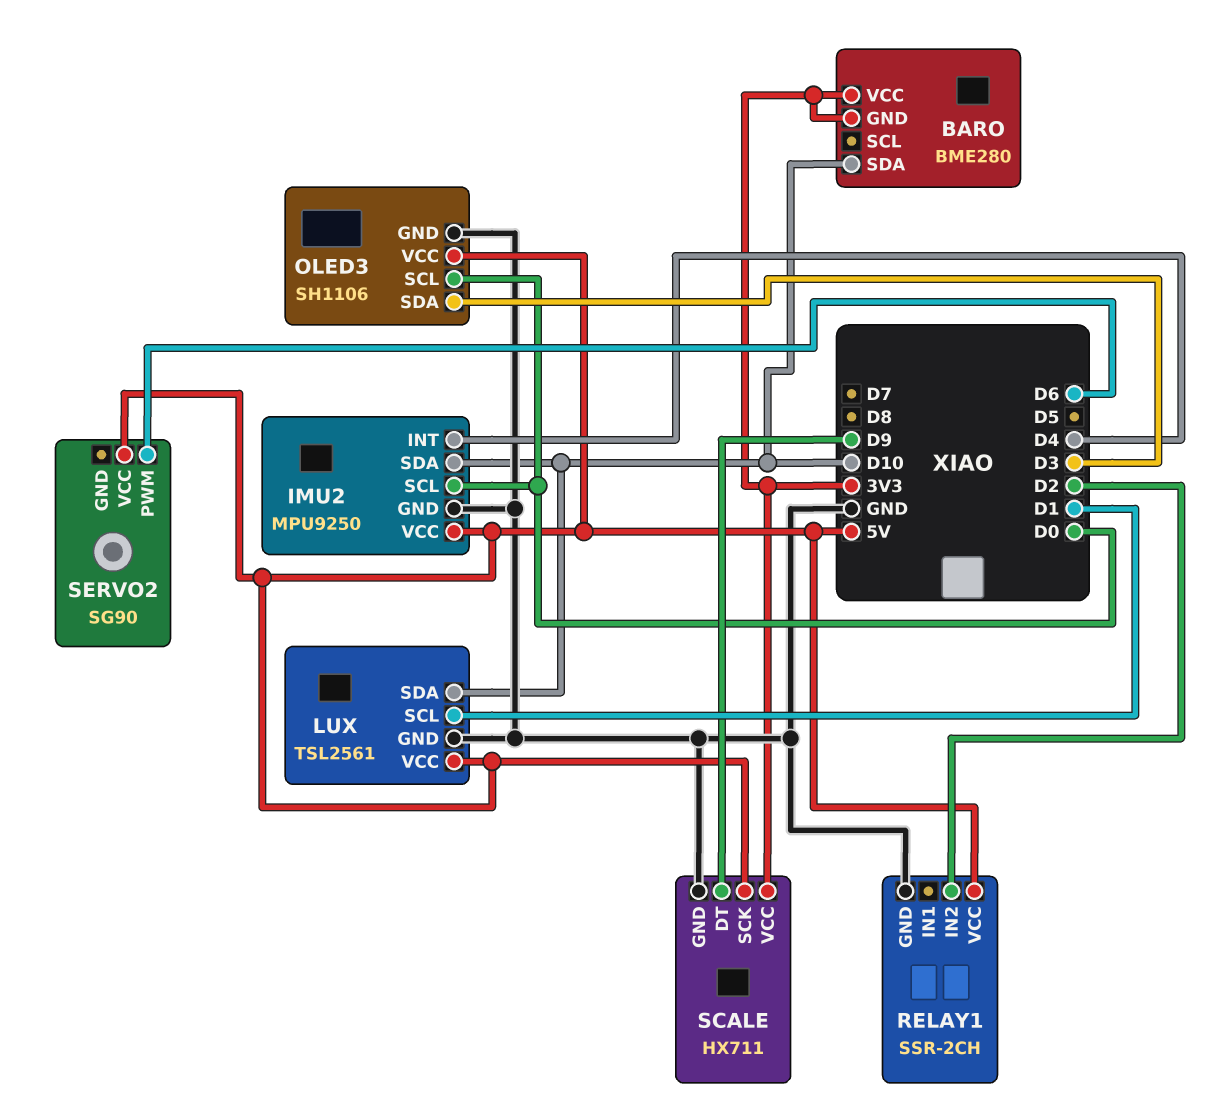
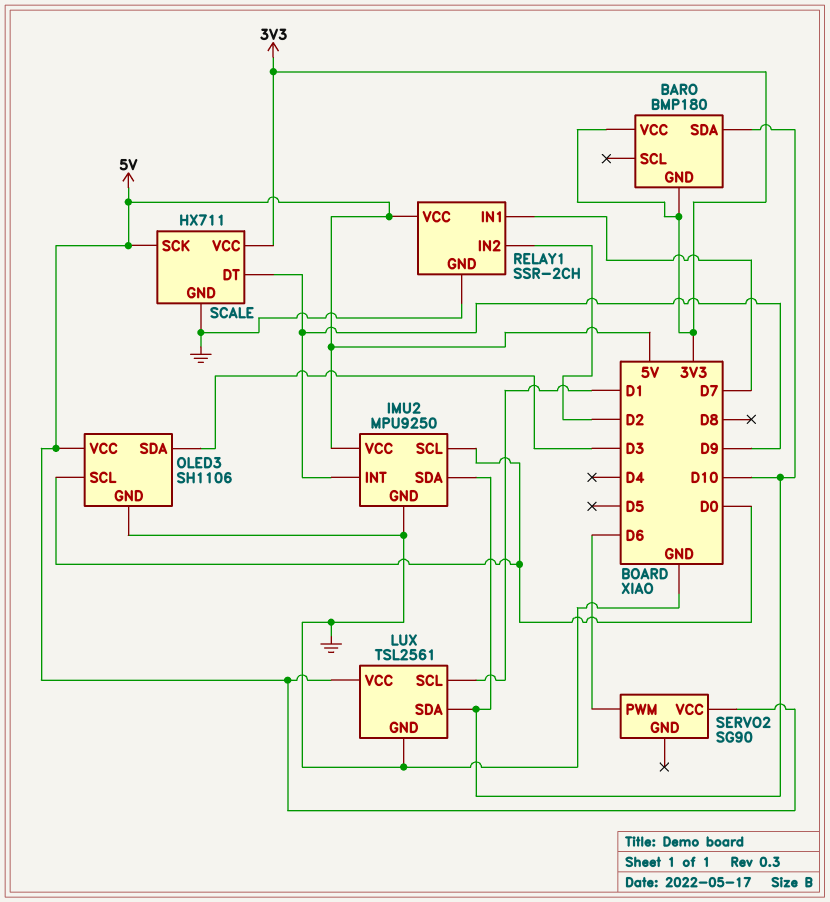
BARO: BME280 -> BMP180
IMU2 pin INT: D4 -> D9
RELAY1 pin IN1: none -> D7

